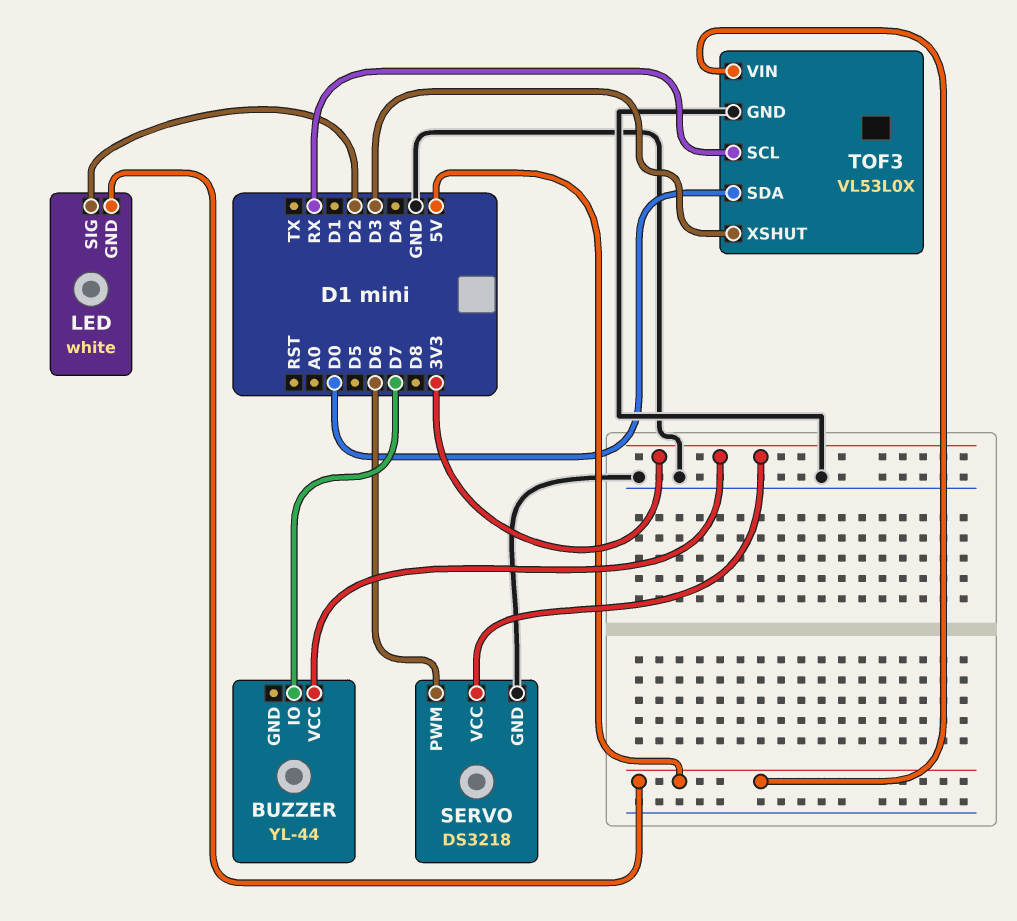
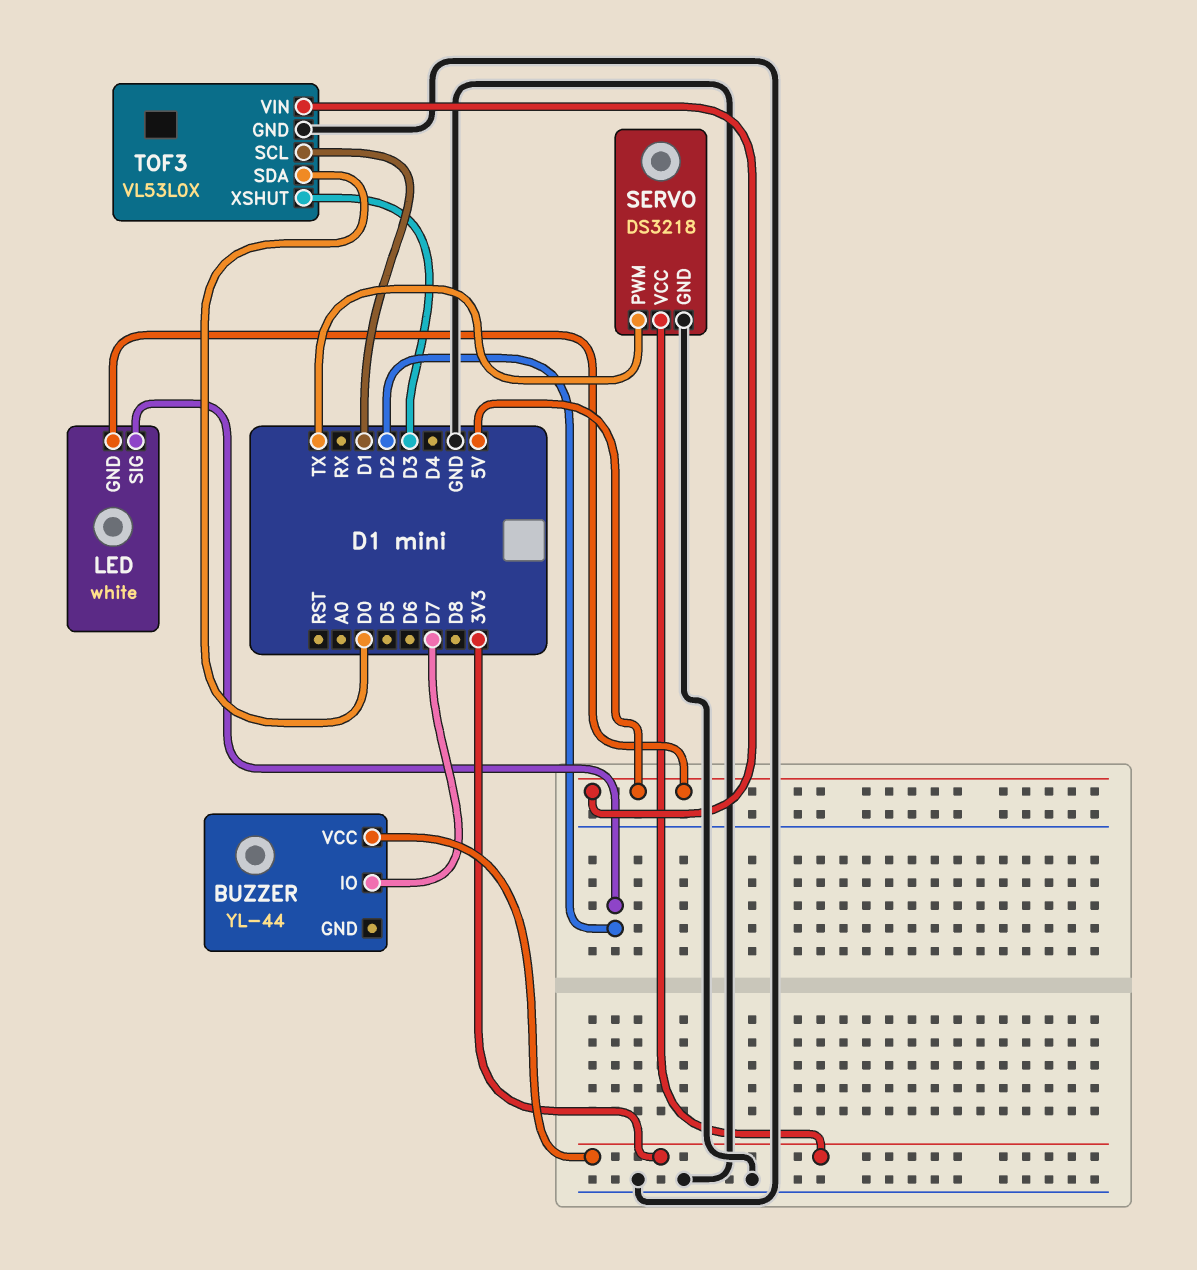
SERVO pin PWM: D6 -> TX
TOF3 pin SCL: RX -> D1

